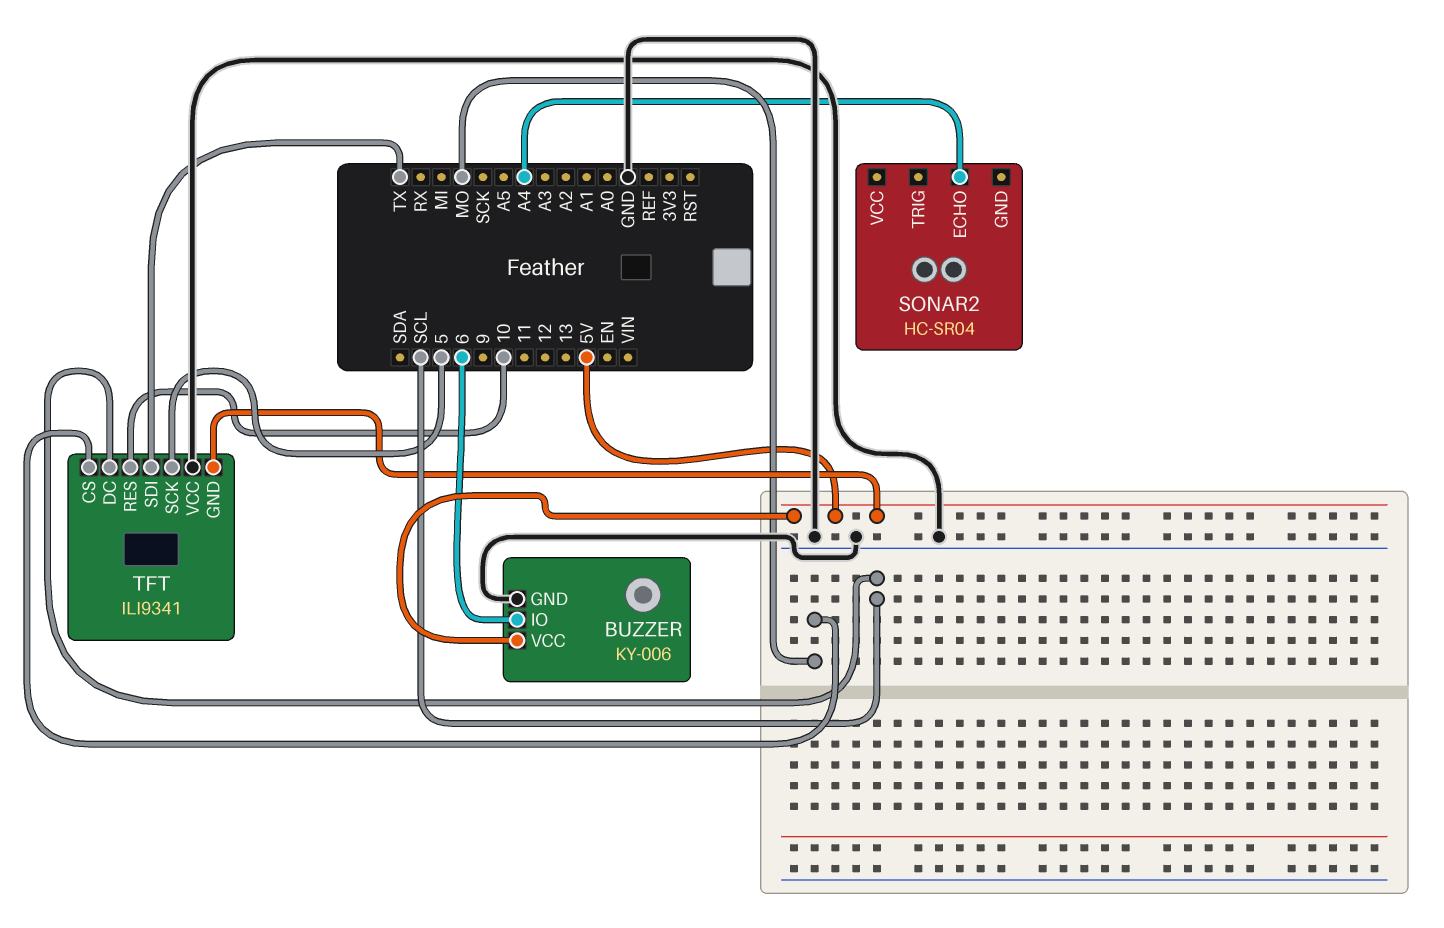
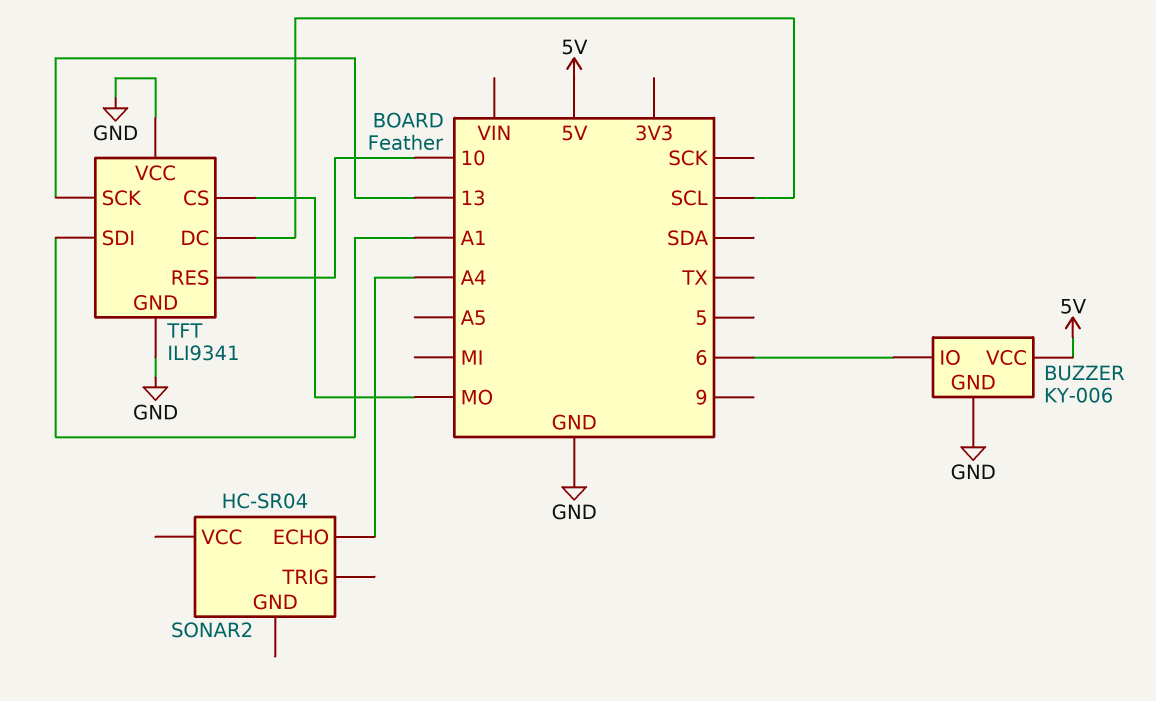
TFT pin GND: 5V -> GND
TFT pin SCK: 5 -> 13
TFT pin SDI: TX -> A1

